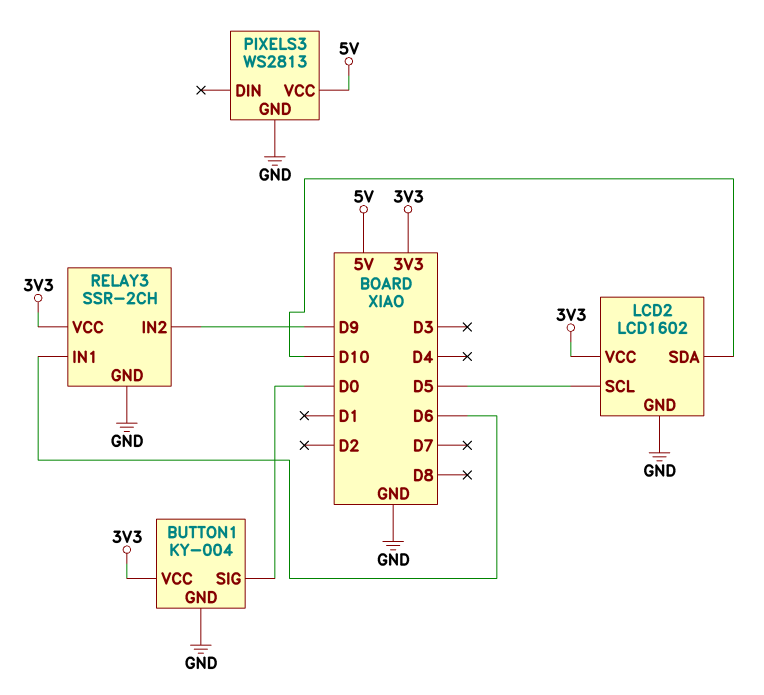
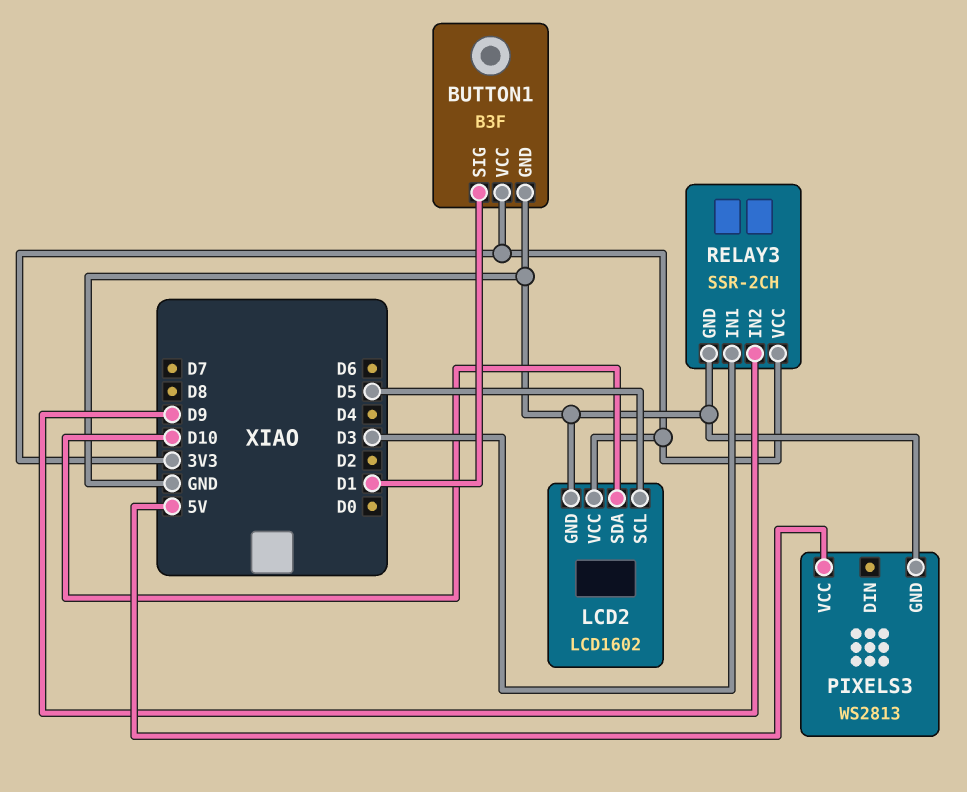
BUTTON1: KY-004 -> B3F
BUTTON1 pin SIG: D0 -> D1
RELAY3 pin IN1: D6 -> D3

